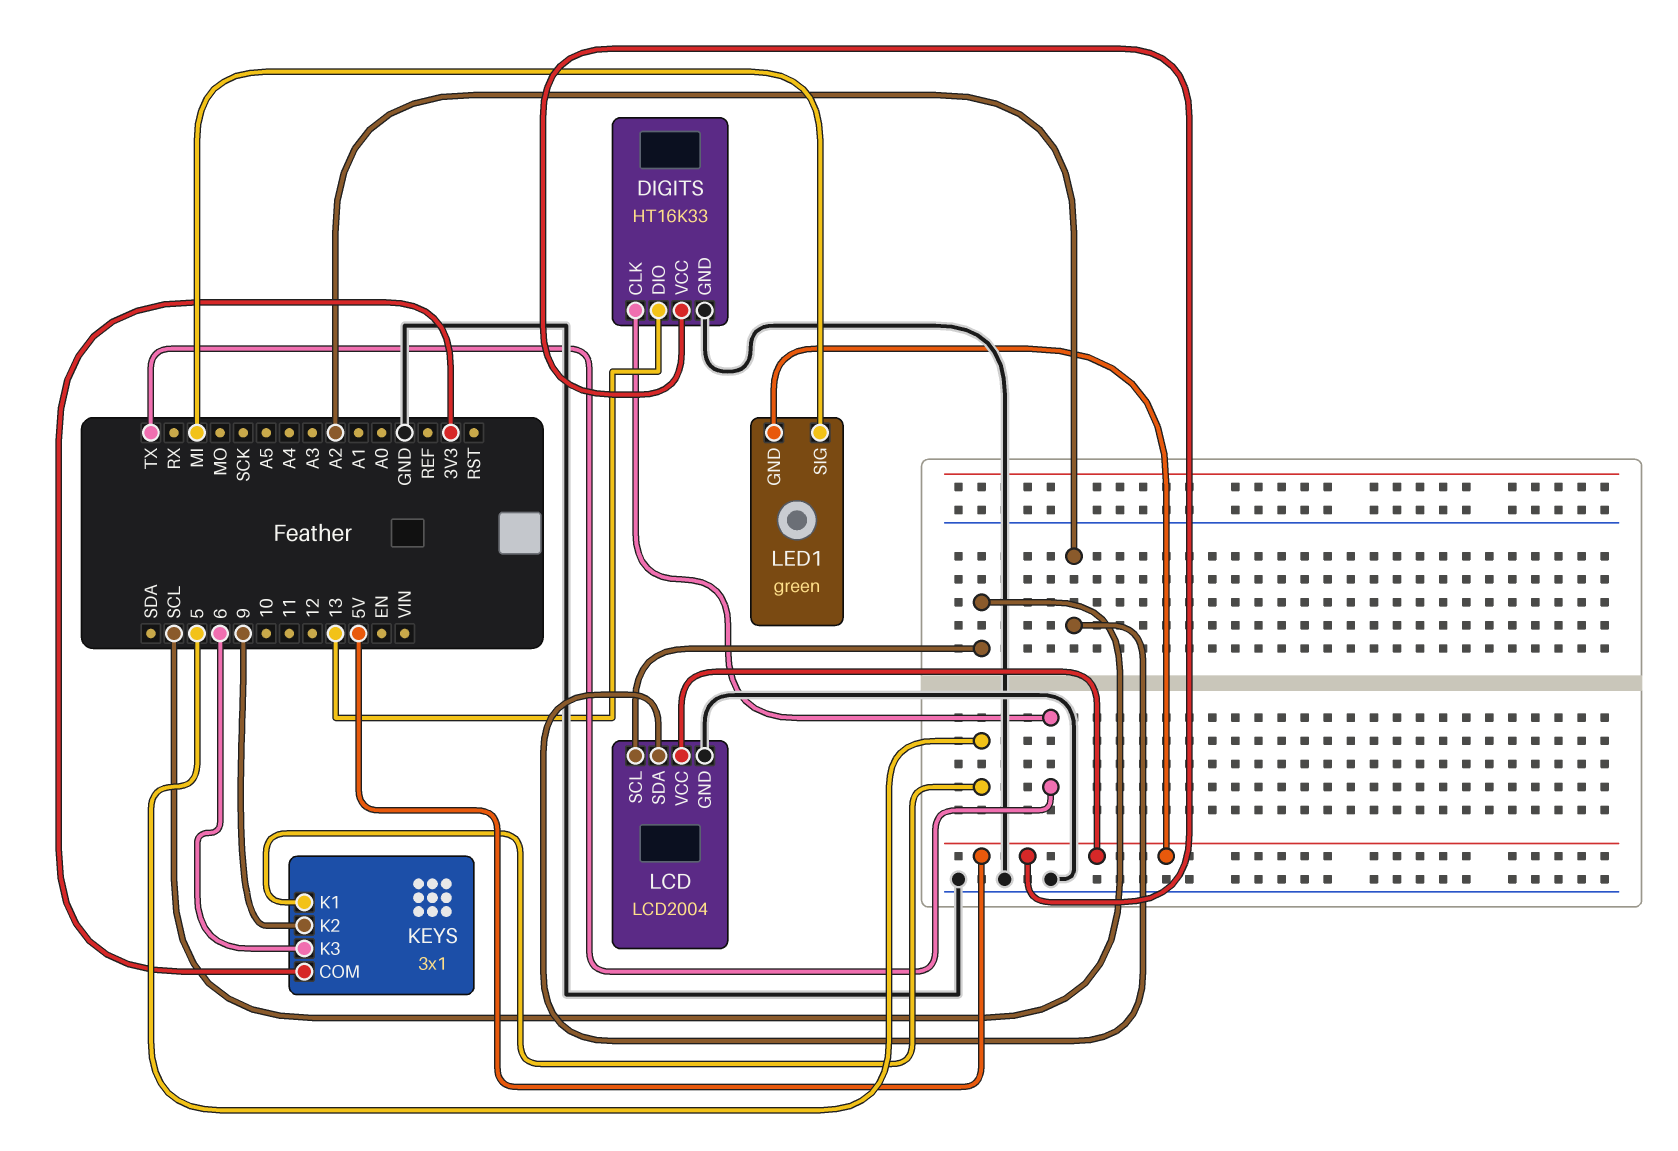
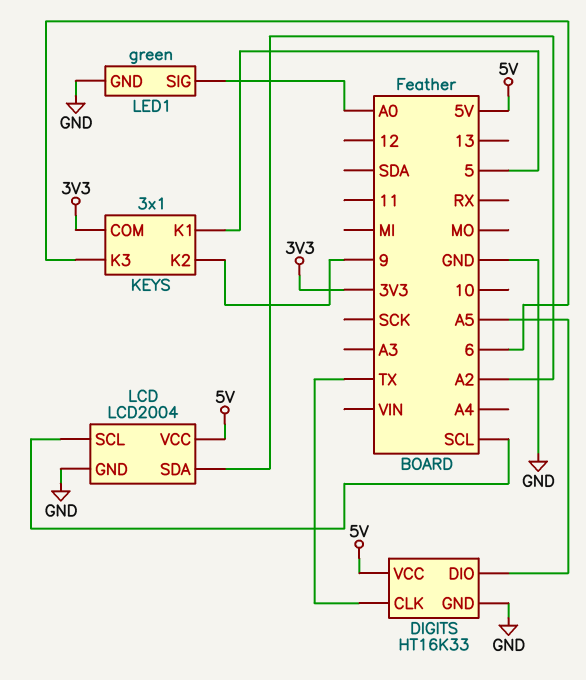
DIGITS pin DIO: 13 -> A5
LED1 pin GND: 5V -> GND
LED1 pin SIG: MI -> A0

